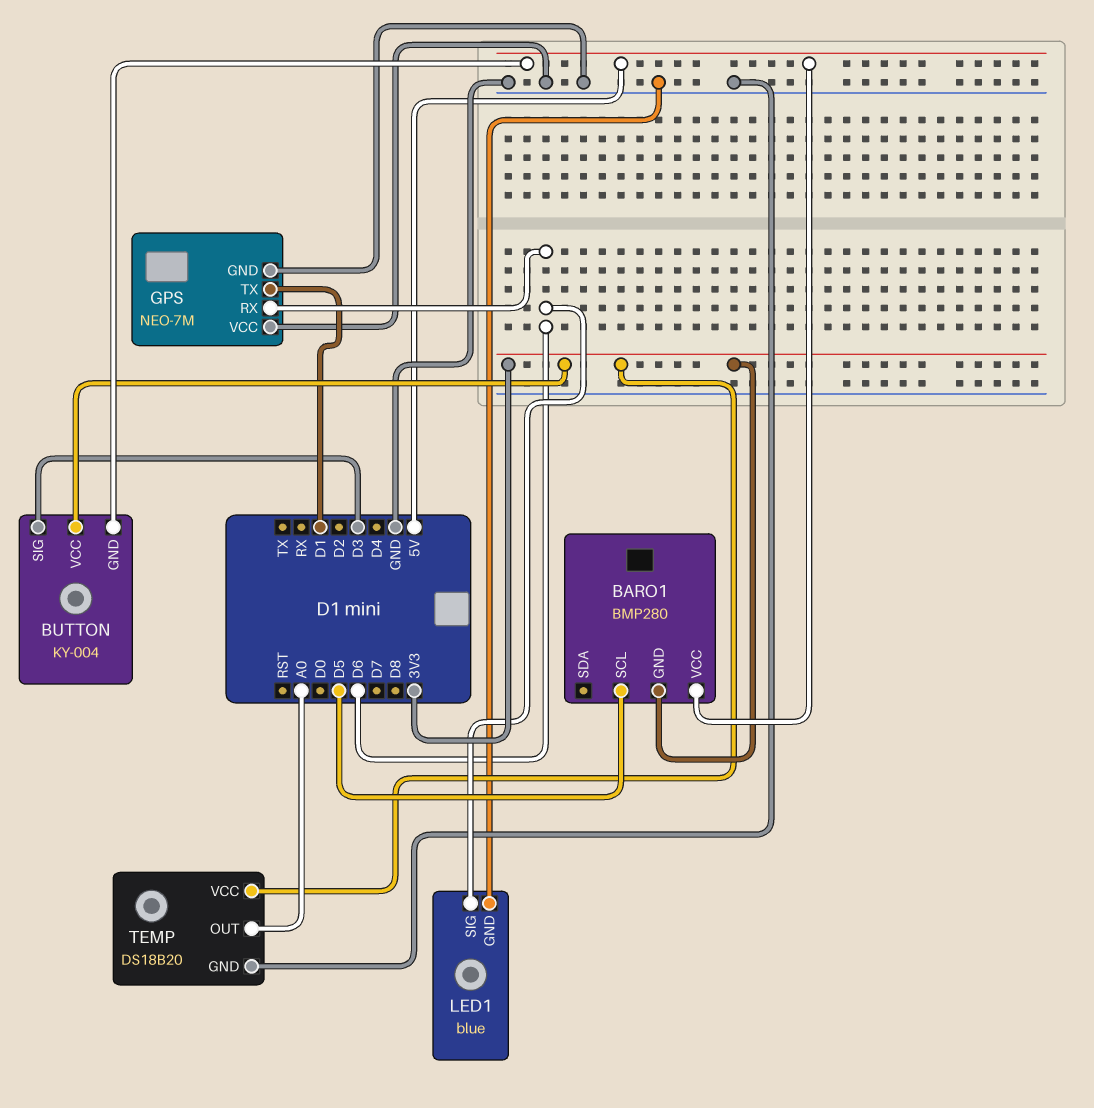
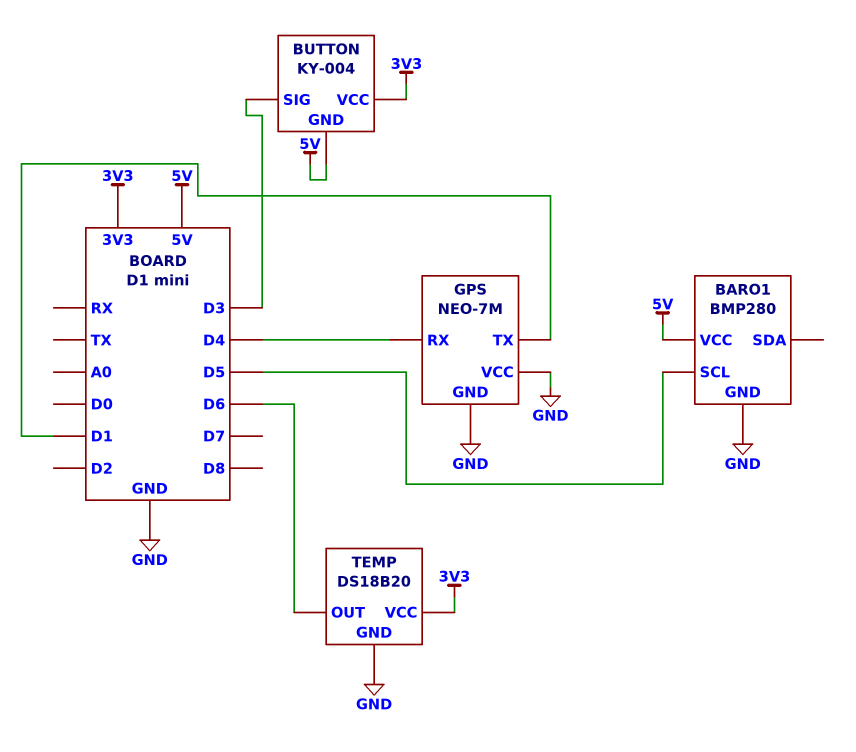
BARO1 pin GND: 3V3 -> GND
GPS pin RX: D6 -> D4
LED1: blue -> none
LED1 pin GND: GND -> none
LED1 pin SIG: D6 -> none
TEMP pin OUT: A0 -> D6

